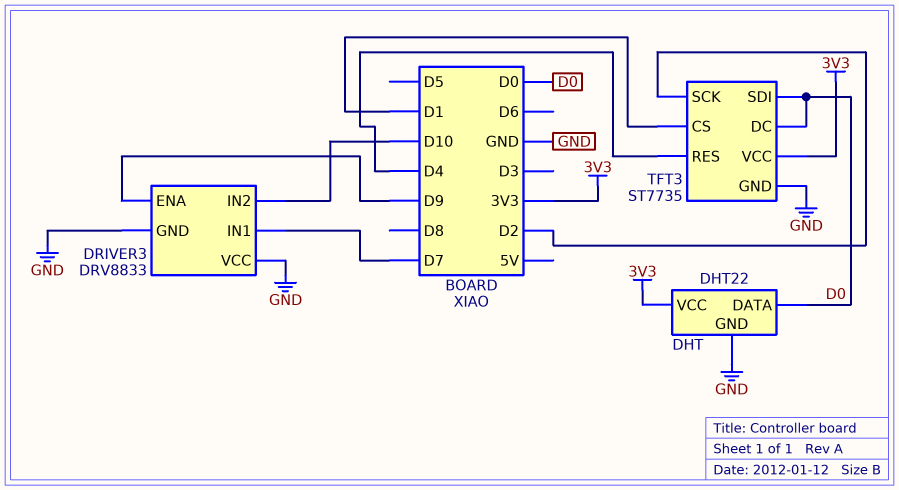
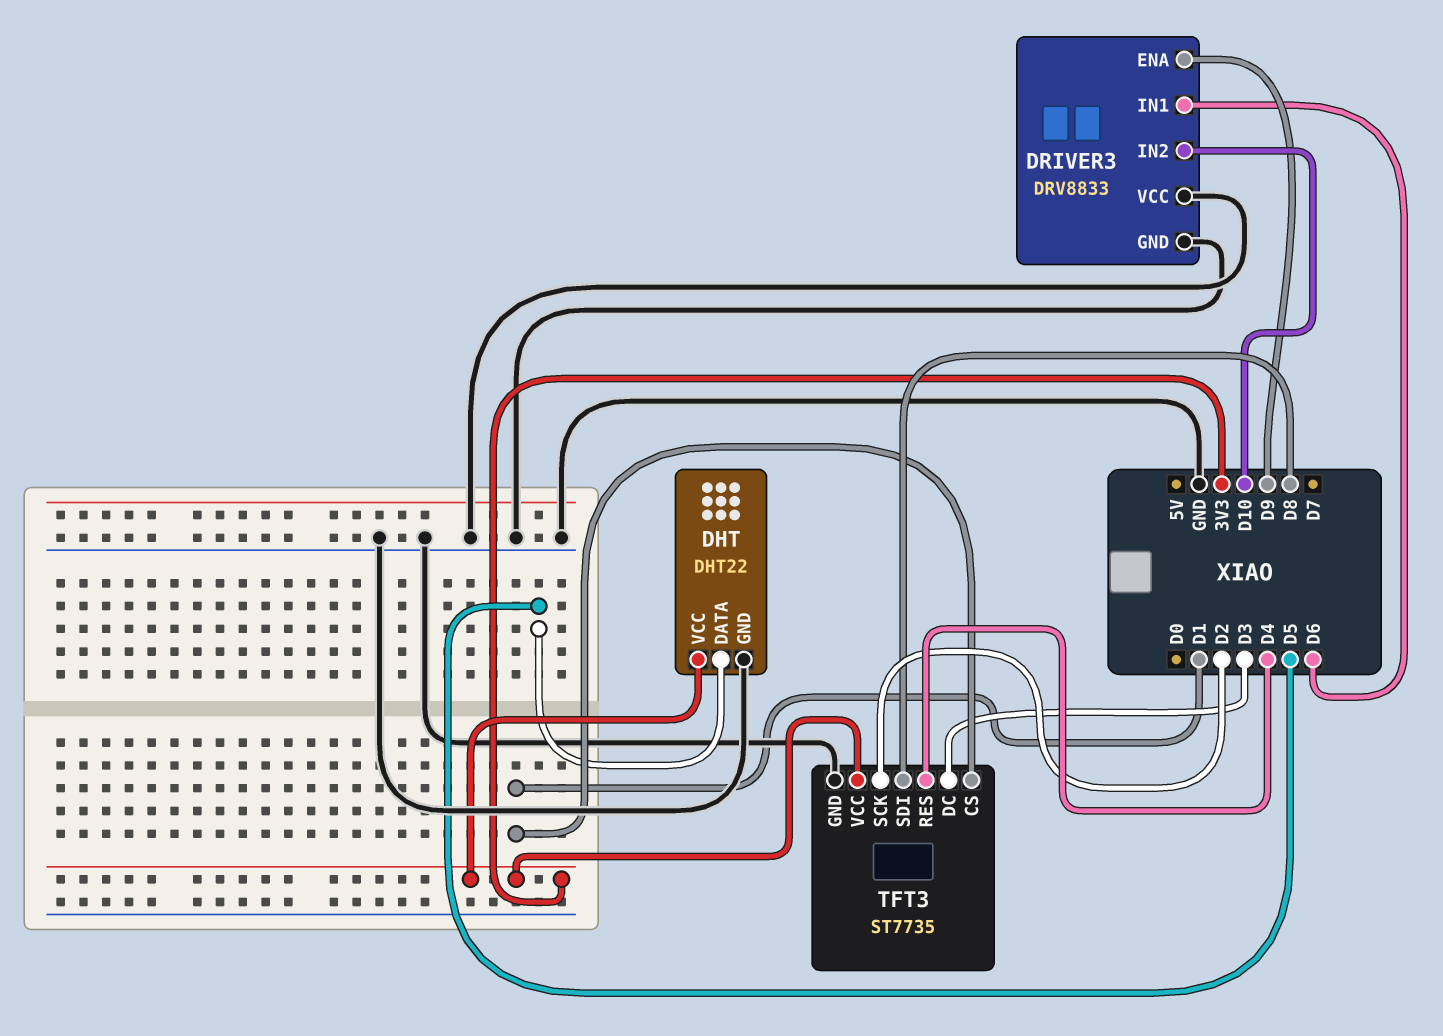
DHT pin DATA: D0 -> D5
DRIVER3 pin IN1: D7 -> D6
TFT3 pin DC: D0 -> D3
TFT3 pin SDI: D0 -> D8

